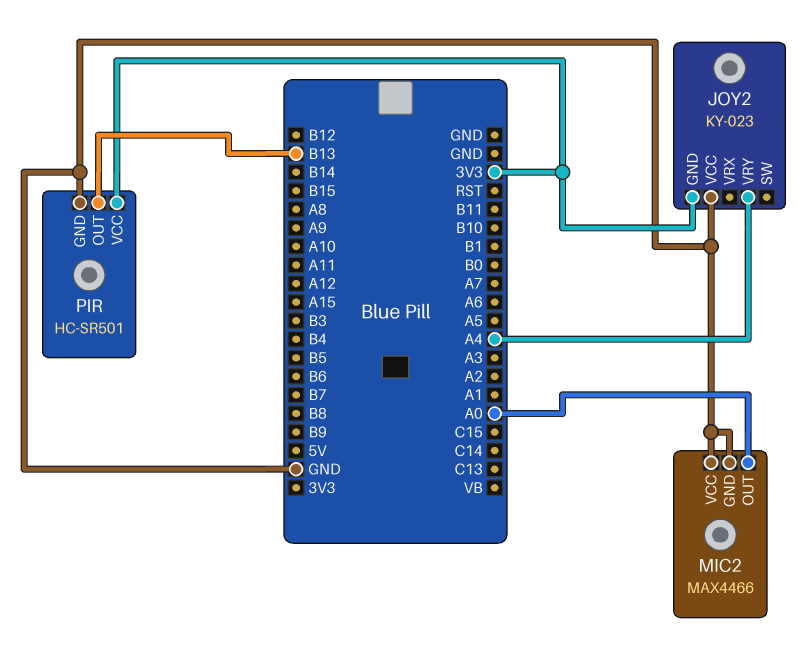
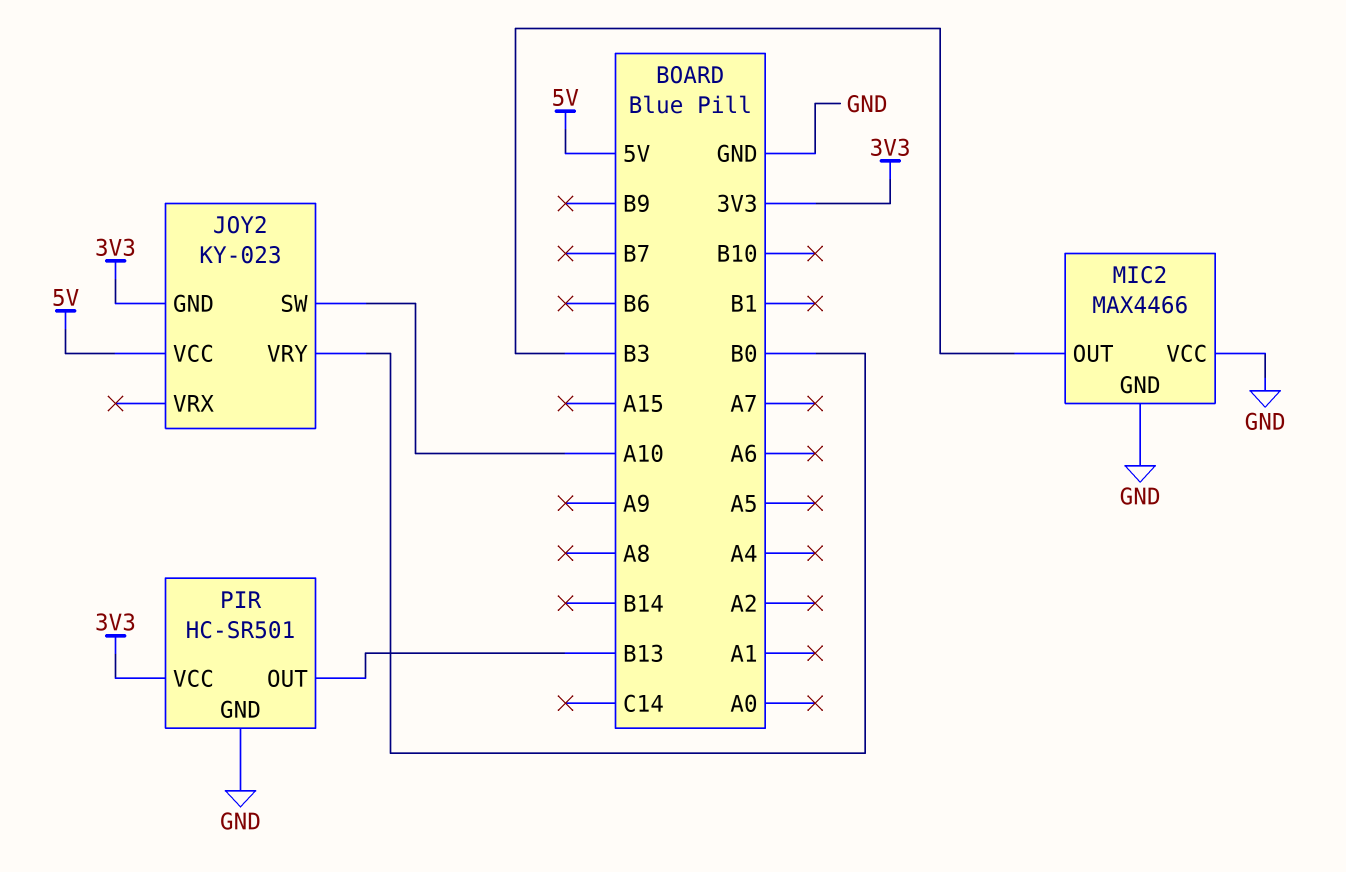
JOY2 pin SW: none -> A10
JOY2 pin VCC: GND -> 5V
JOY2 pin VRY: A4 -> B0
MIC2 pin OUT: A0 -> B3

